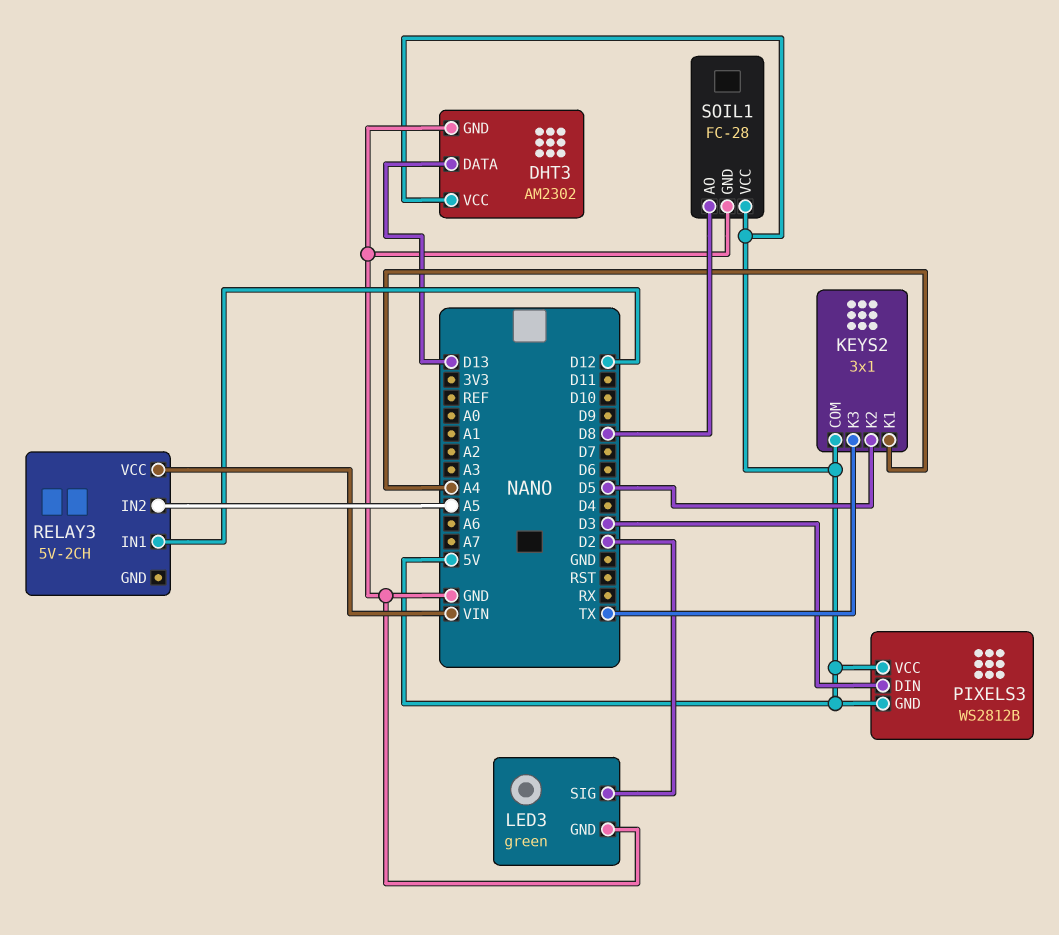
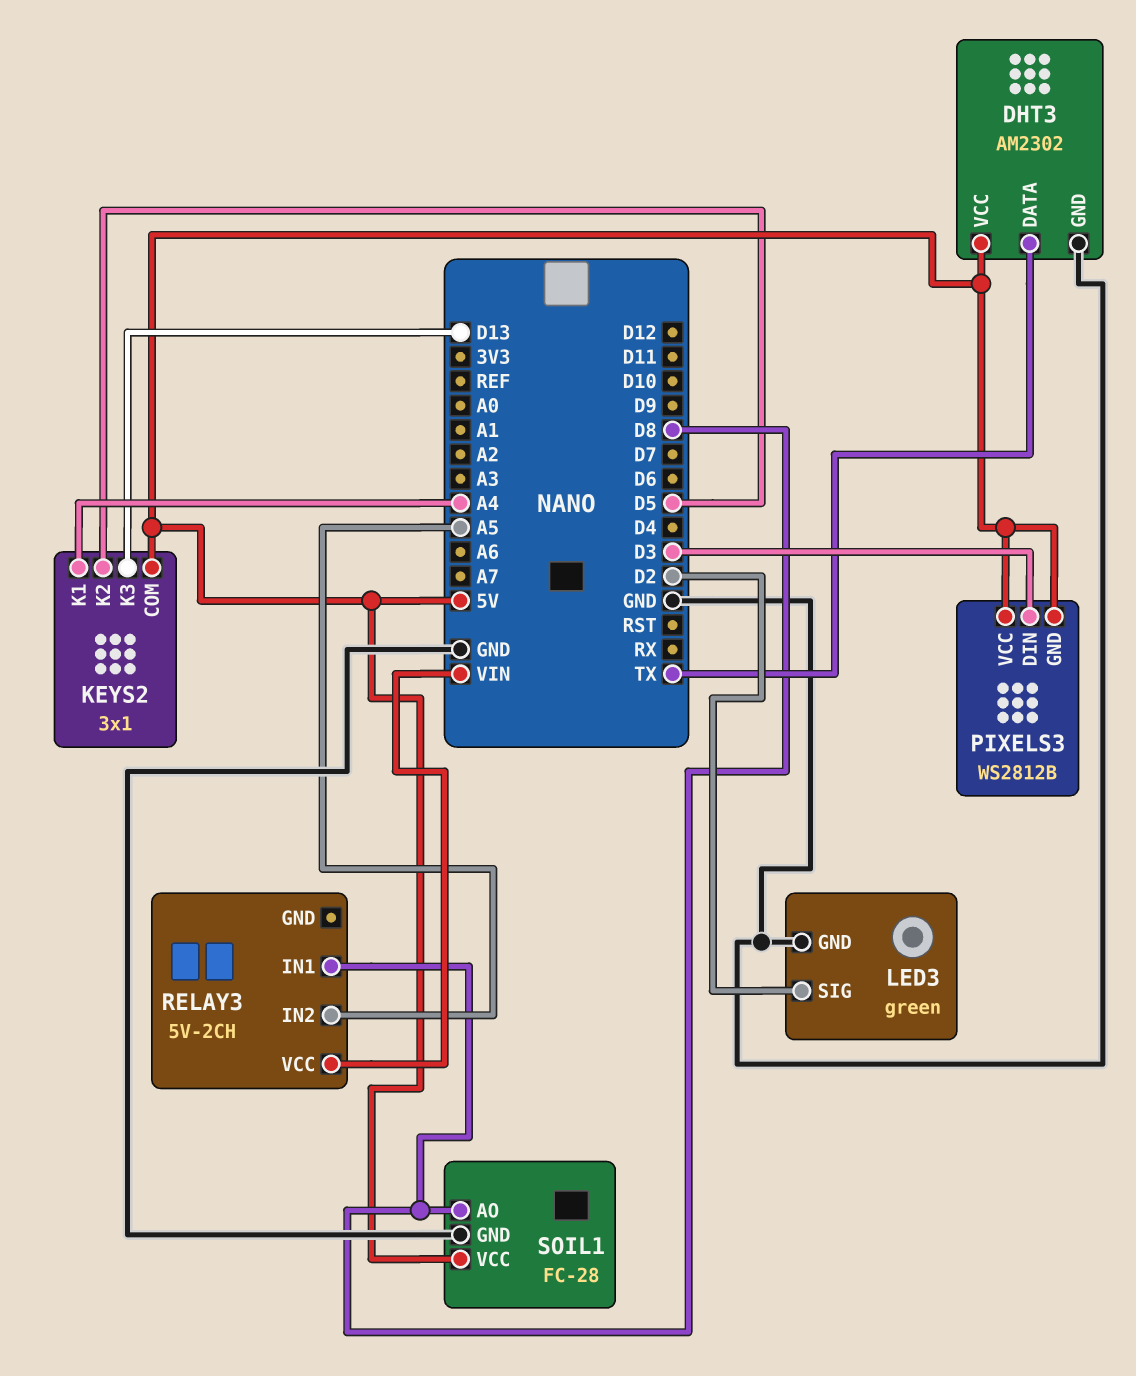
DHT3 pin DATA: D13 -> TX
KEYS2 pin K3: TX -> D13
RELAY3 pin IN1: D12 -> D8

